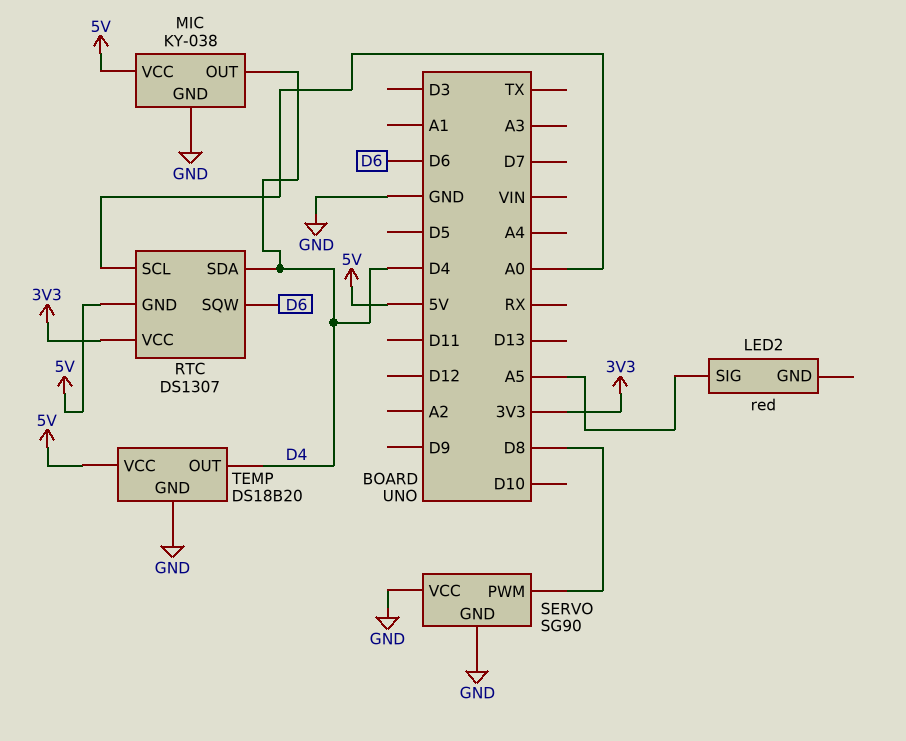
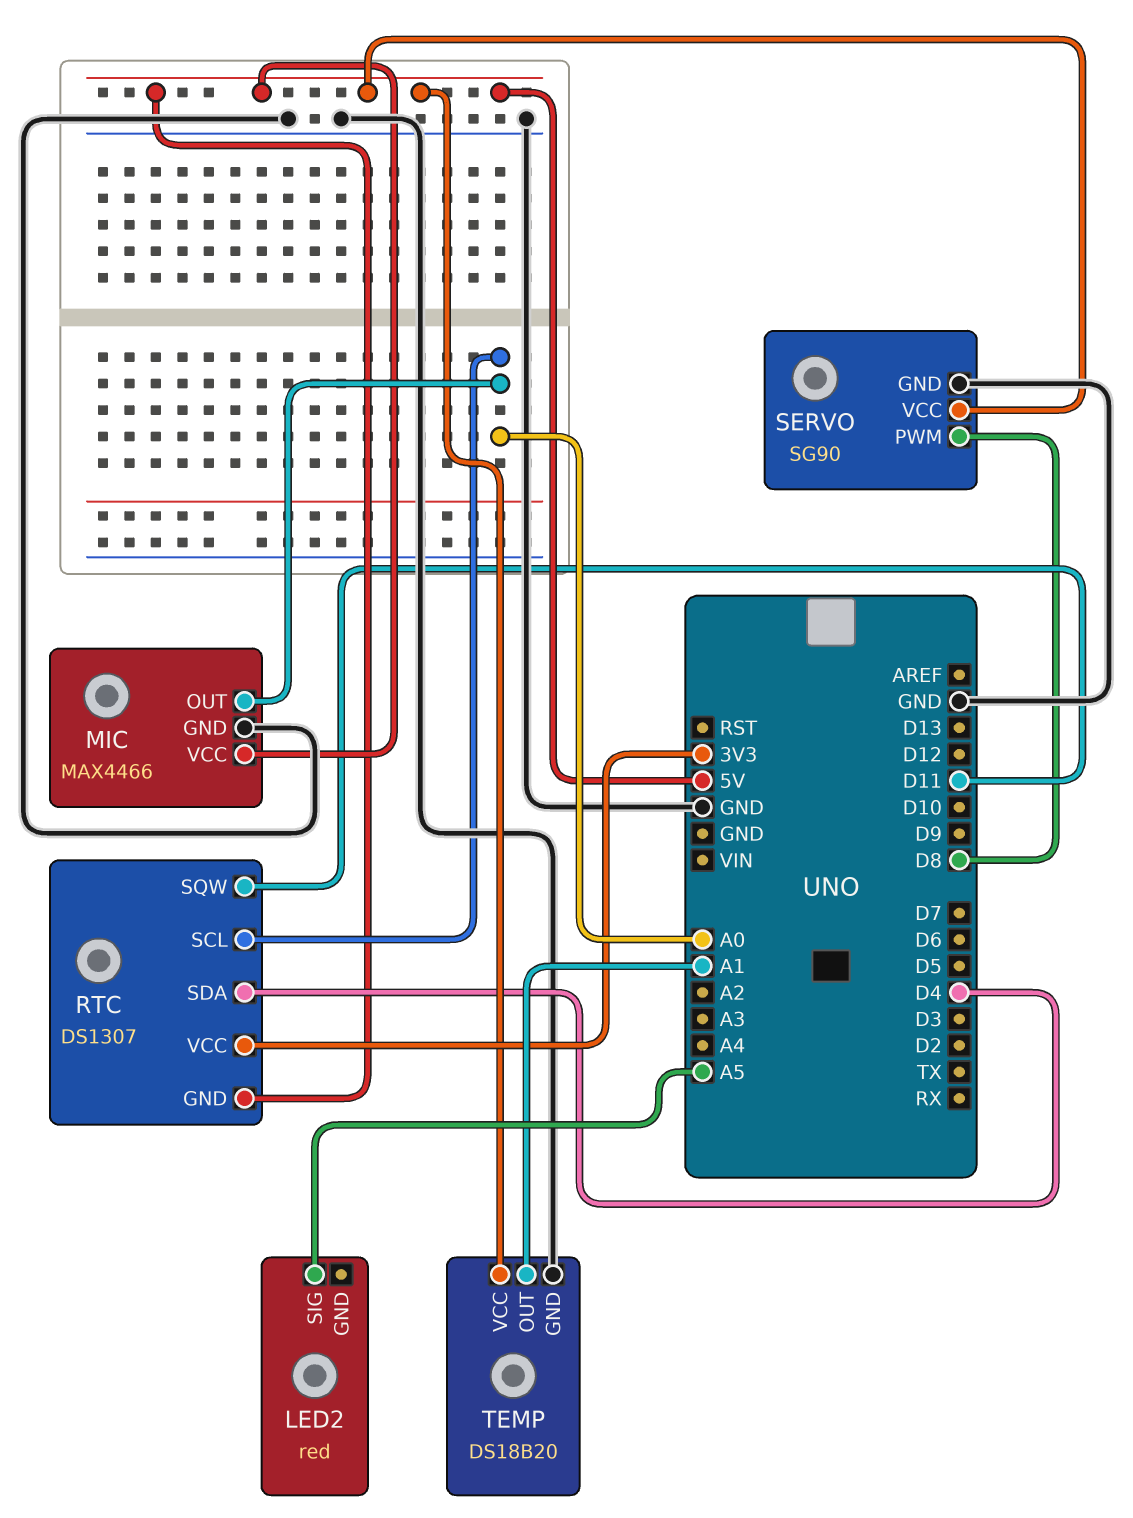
MIC: KY-038 -> MAX4466
MIC pin OUT: D4 -> A0
RTC pin SQW: D6 -> D11
SERVO pin VCC: GND -> 5V
TEMP pin OUT: D4 -> A1

